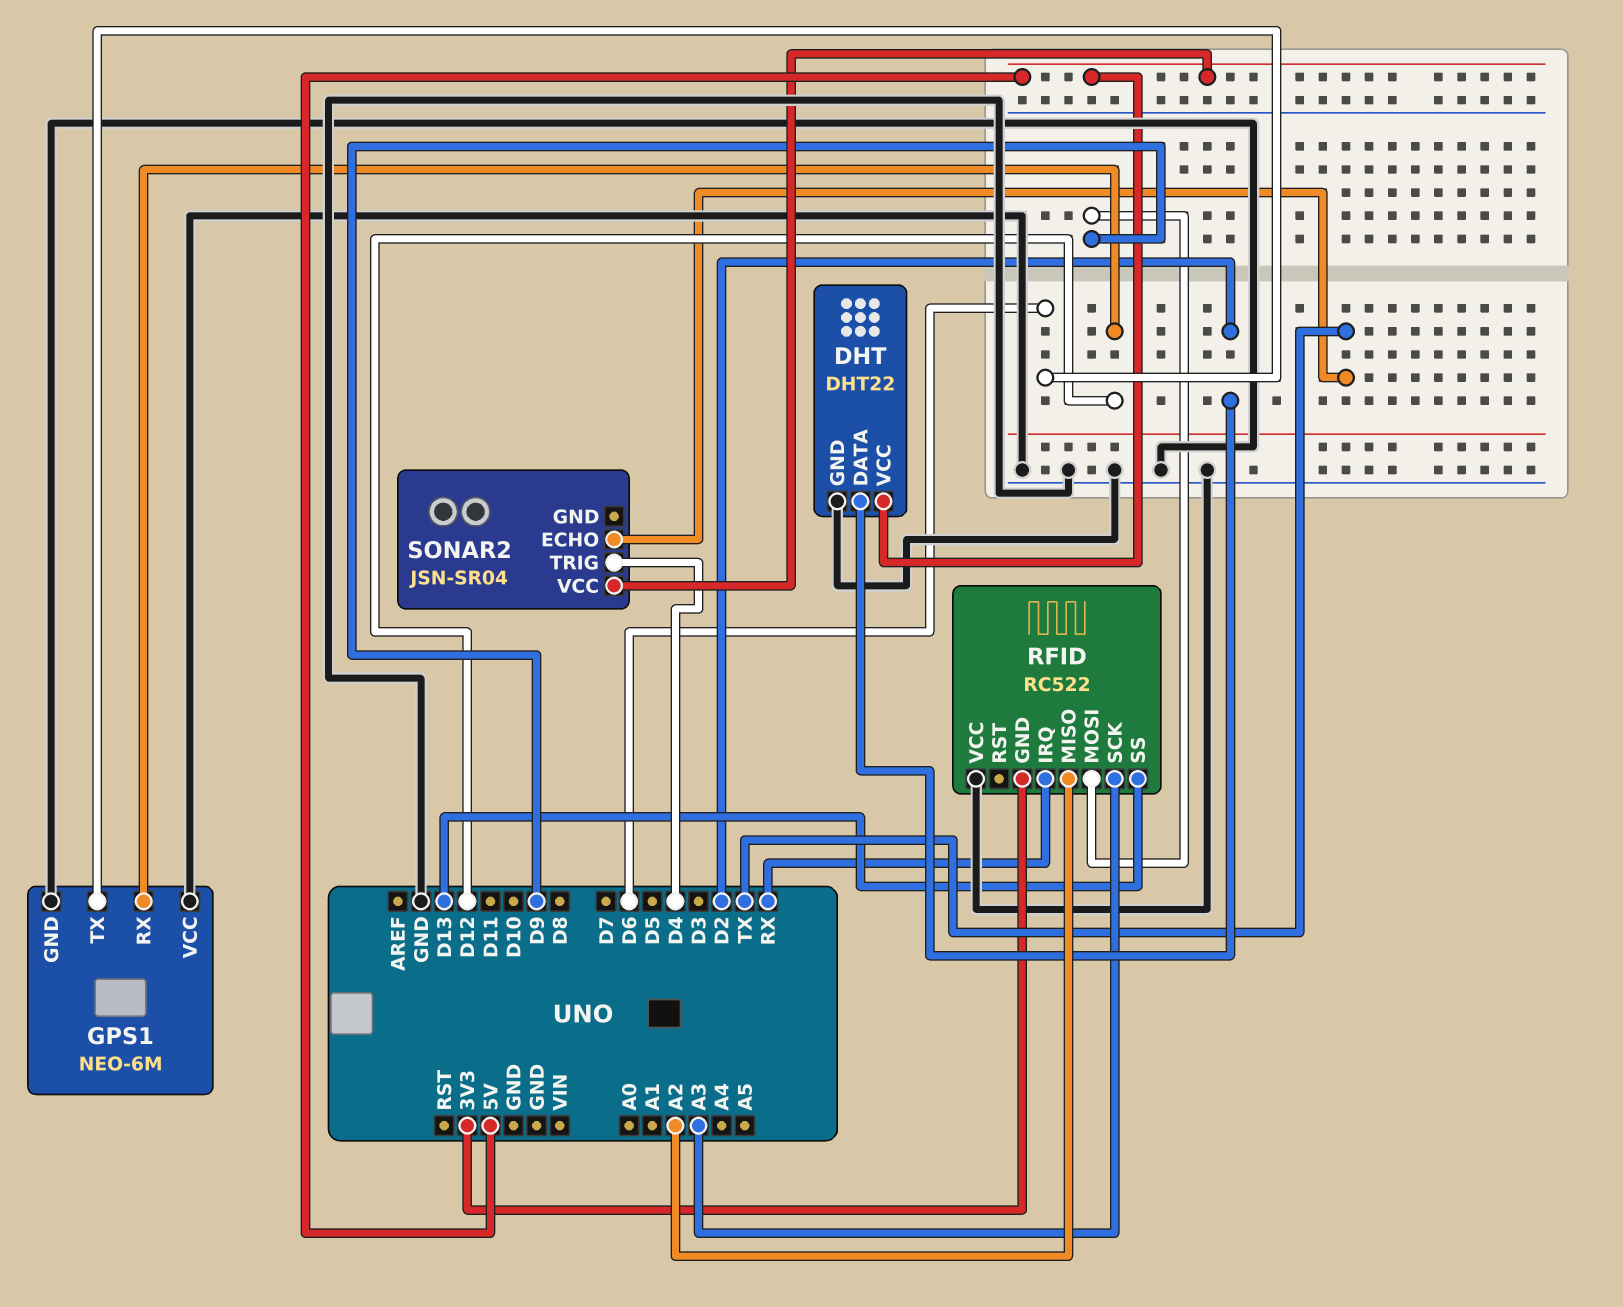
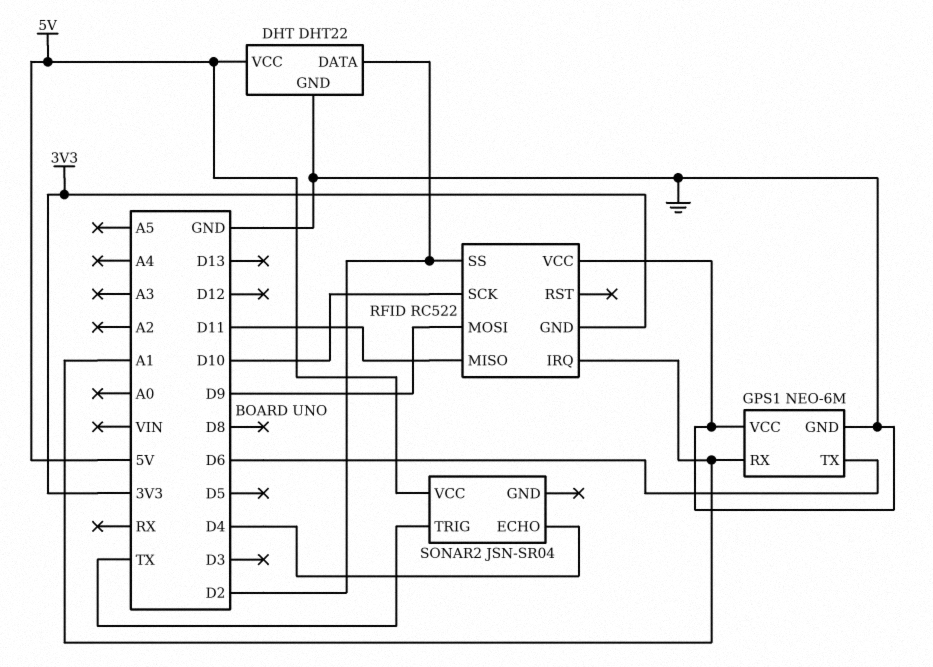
GPS1 pin RX: D12 -> A1
RFID pin IRQ: RX -> A1
RFID pin MISO: A2 -> D11
RFID pin SCK: A3 -> D10
RFID pin SS: D13 -> D2
SONAR2 pin ECHO: TX -> D4
SONAR2 pin TRIG: D4 -> TX

